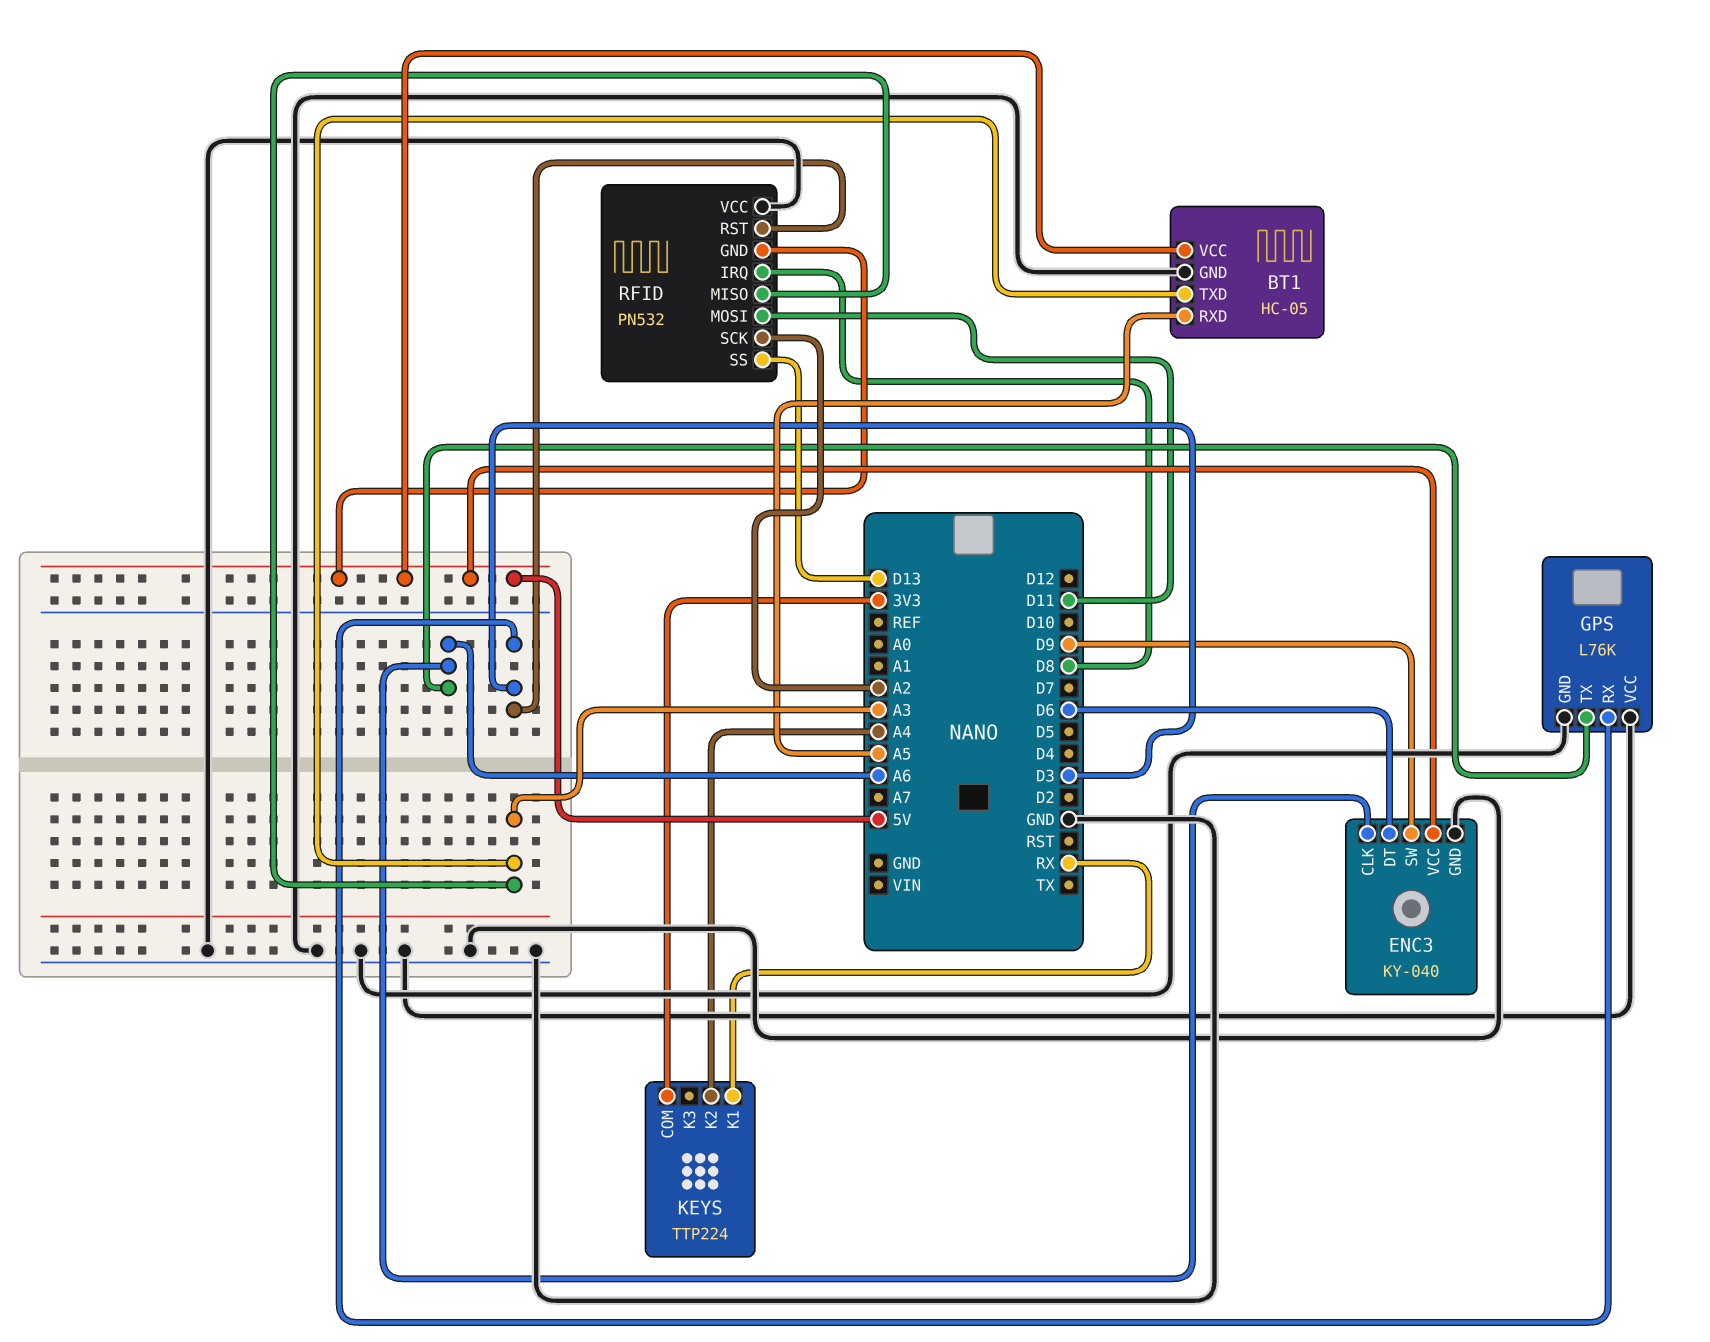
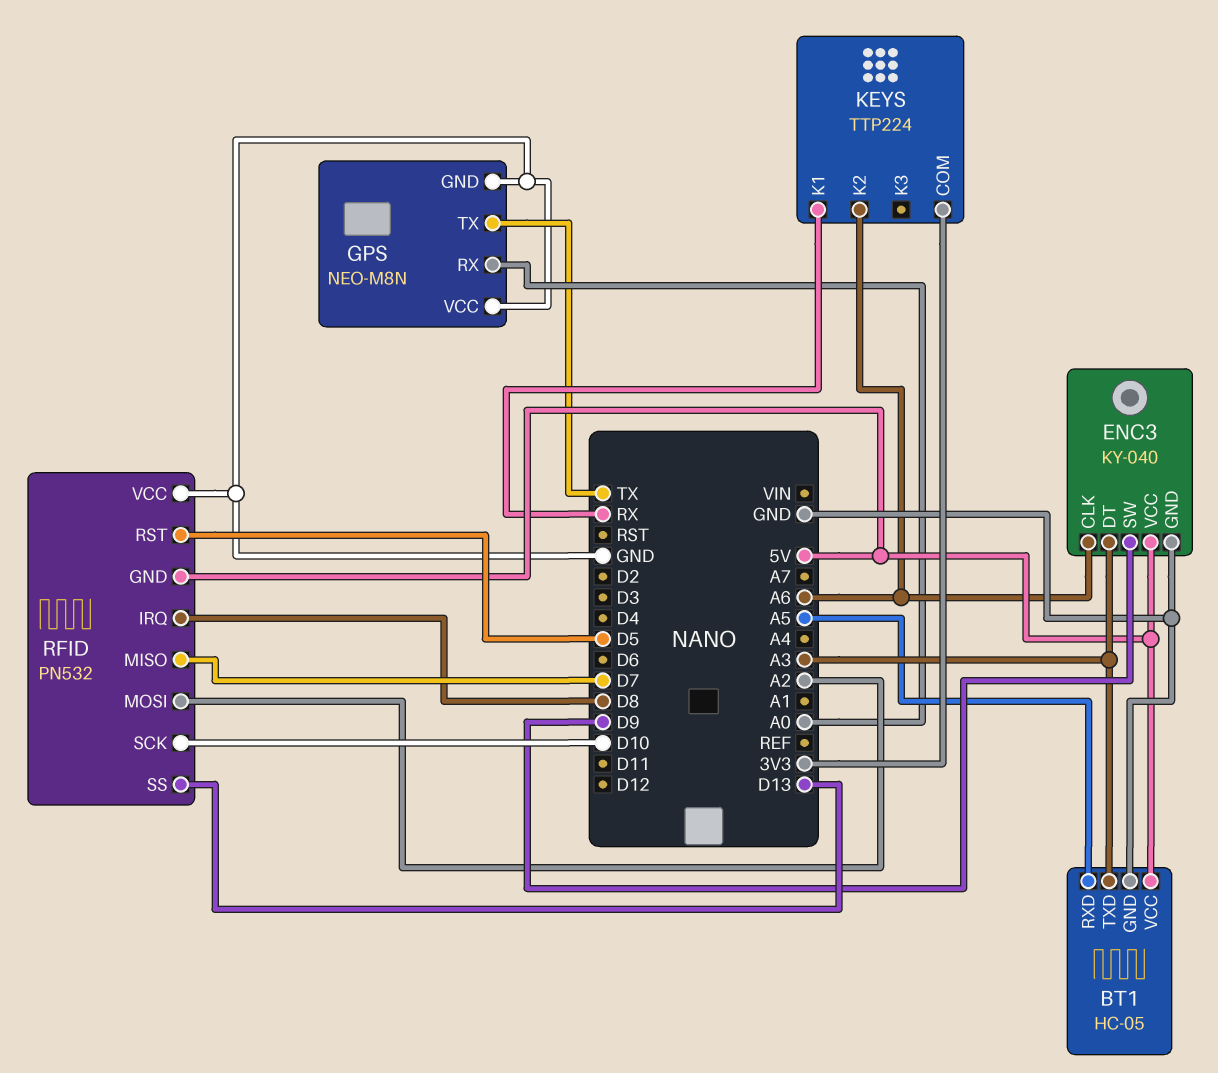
ENC3 pin DT: D6 -> A3
GPS: L76K -> NEO-M8N
GPS pin RX: D3 -> A0
GPS pin TX: A6 -> TX
KEYS pin K2: A4 -> A6
RFID pin MISO: A3 -> D7
RFID pin MOSI: D11 -> A2
RFID pin RST: D3 -> D5
RFID pin SCK: A2 -> D10

